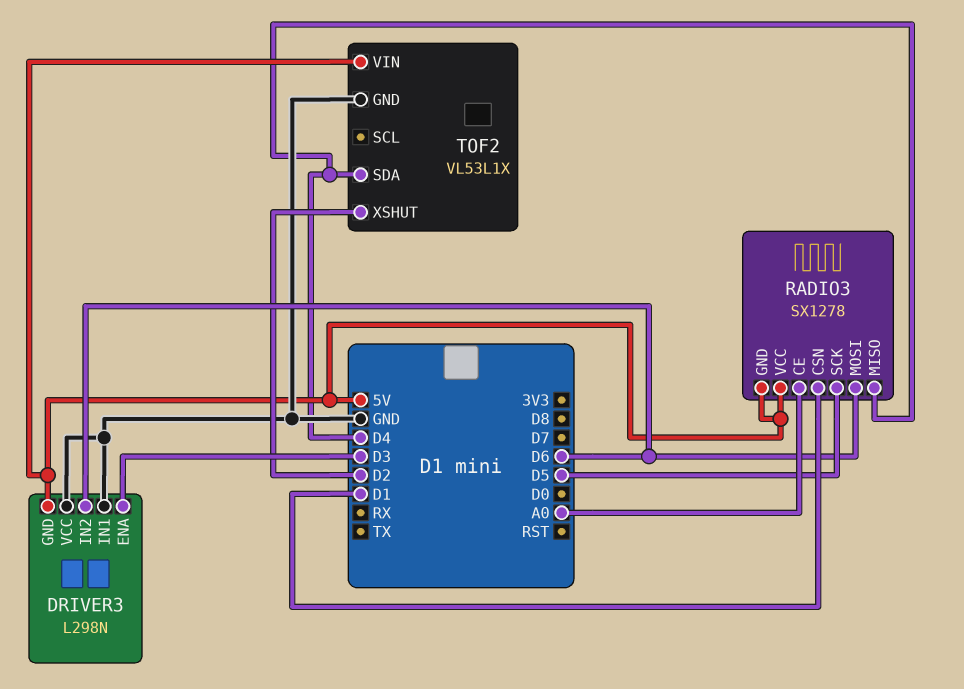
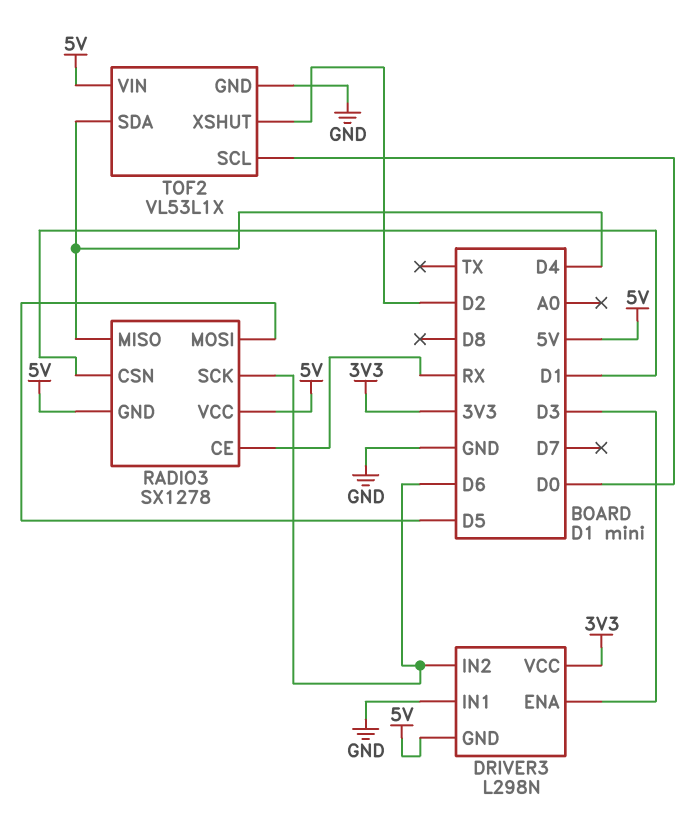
DRIVER3 pin VCC: GND -> 3V3
RADIO3 pin CE: A0 -> RX
RADIO3 pin MOSI: D6 -> D5
RADIO3 pin SCK: D5 -> D6
TOF2 pin SCL: none -> D0

